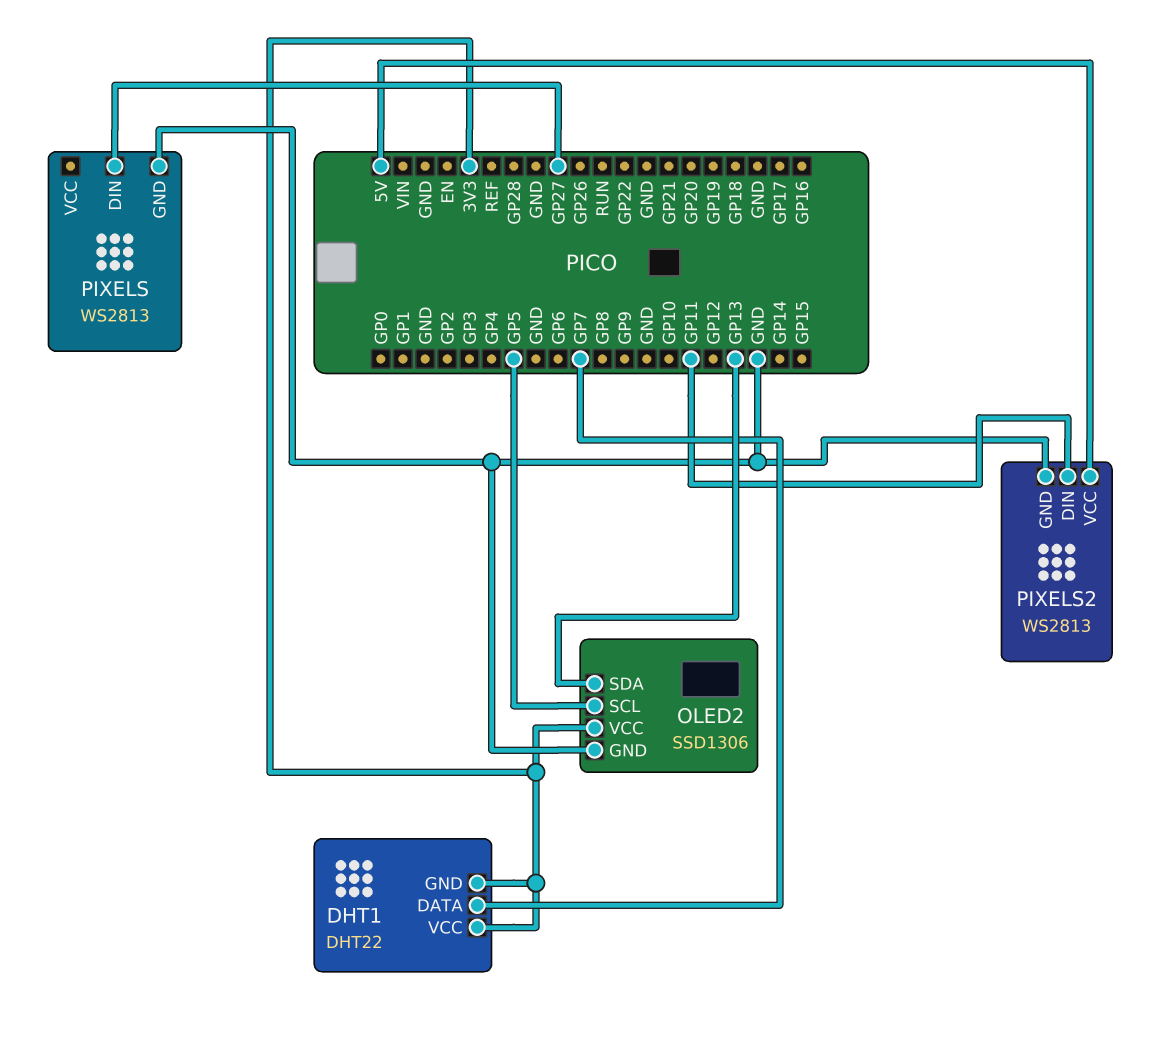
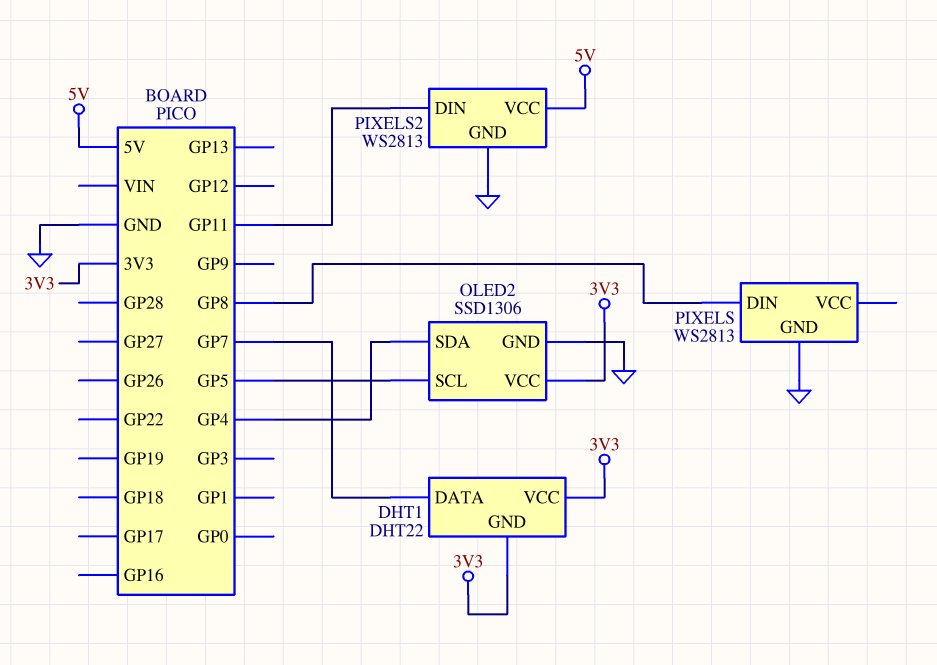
OLED2 pin SDA: GP13 -> GP4
PIXELS pin DIN: GP27 -> GP8

